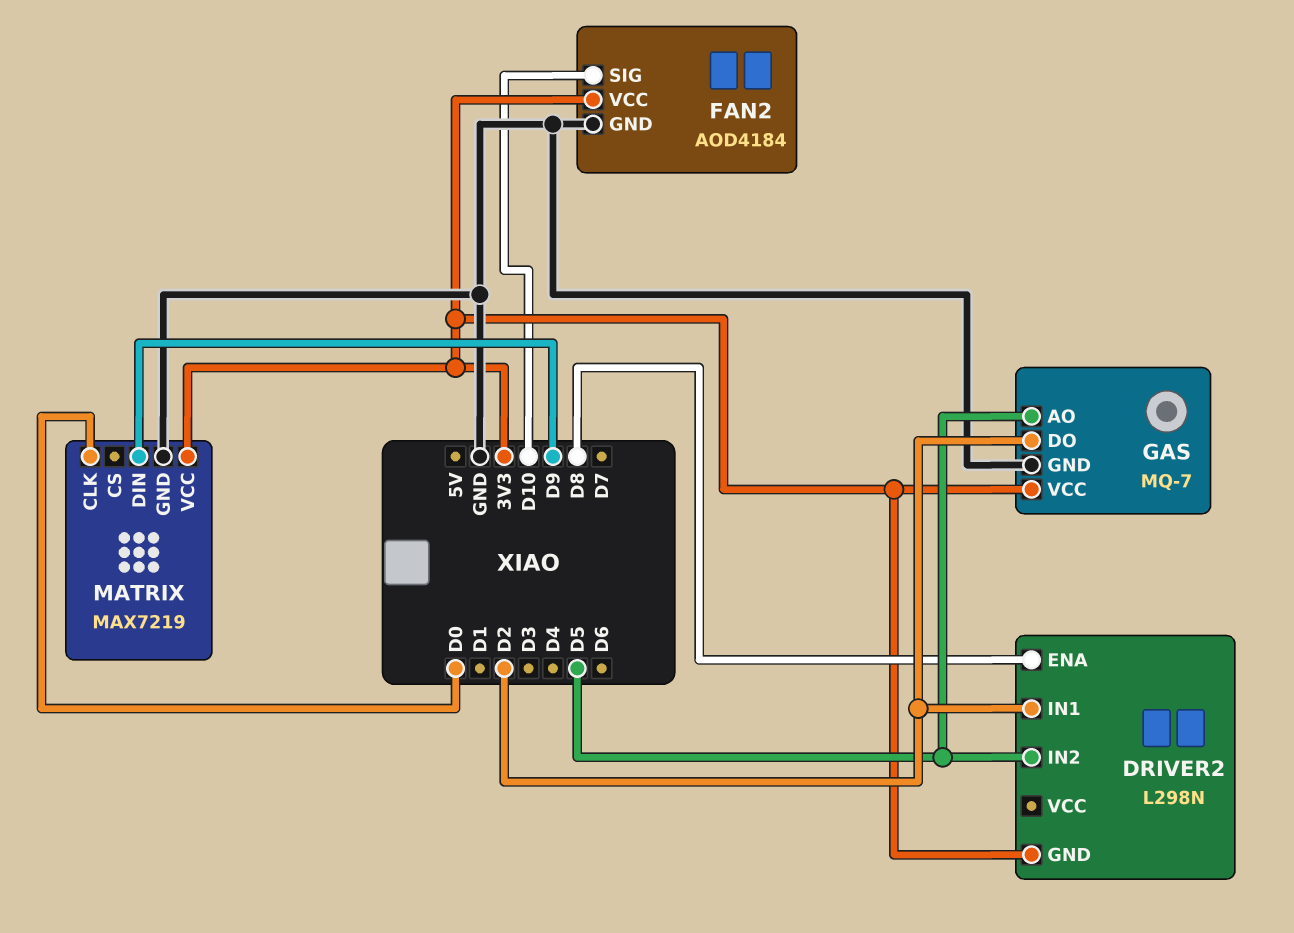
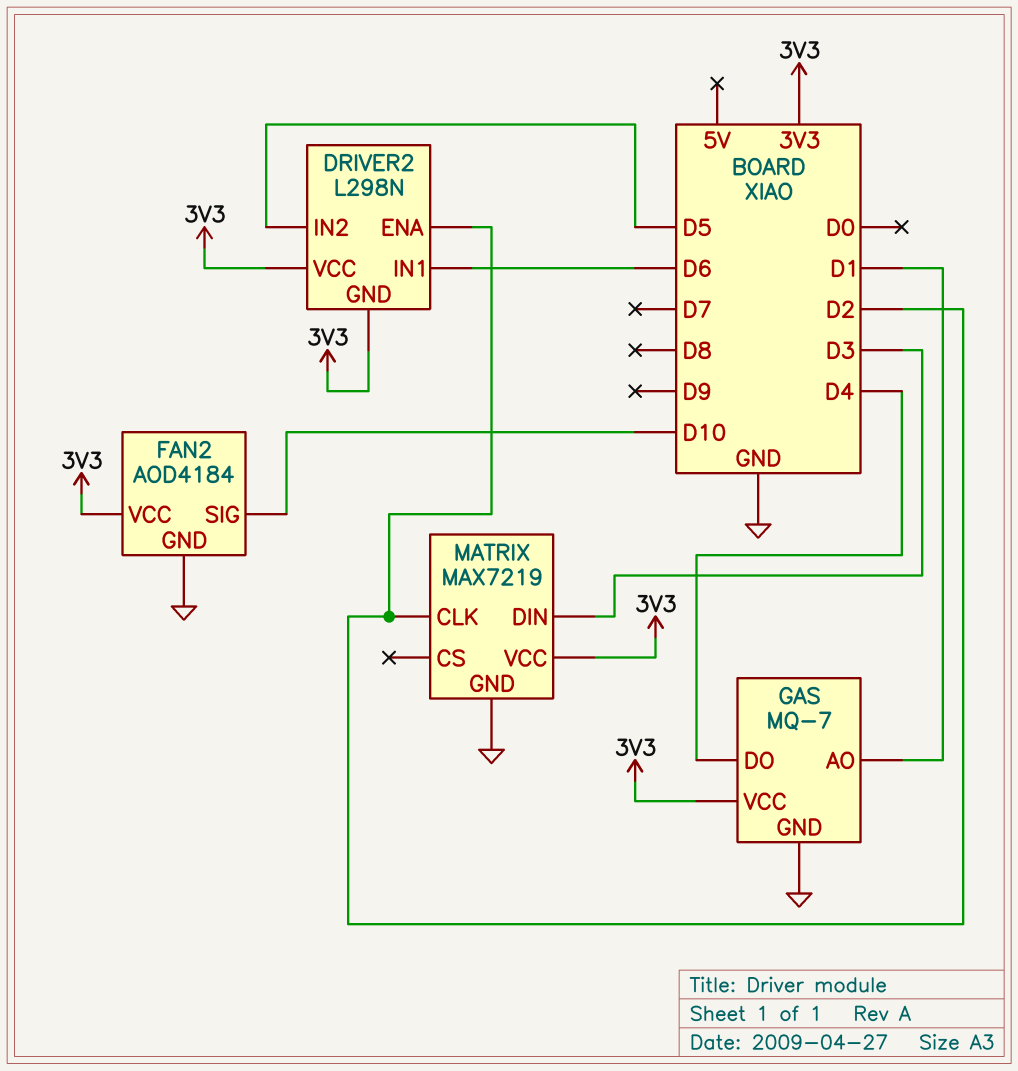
DRIVER2 pin ENA: D8 -> D2
DRIVER2 pin IN1: D2 -> D6
DRIVER2 pin VCC: none -> 3V3
GAS pin AO: D5 -> D1
GAS pin DO: D2 -> D4
MATRIX pin CLK: D0 -> D2
MATRIX pin DIN: D9 -> D3

